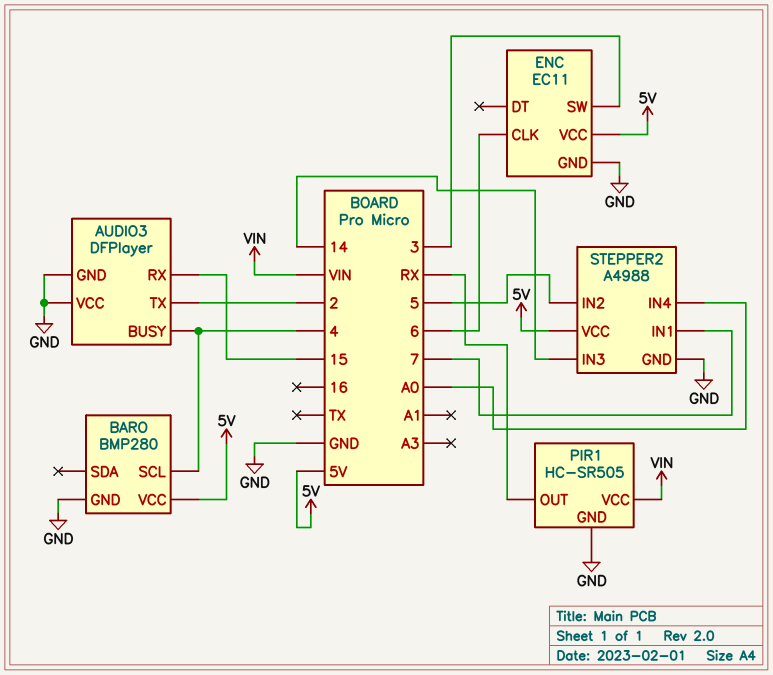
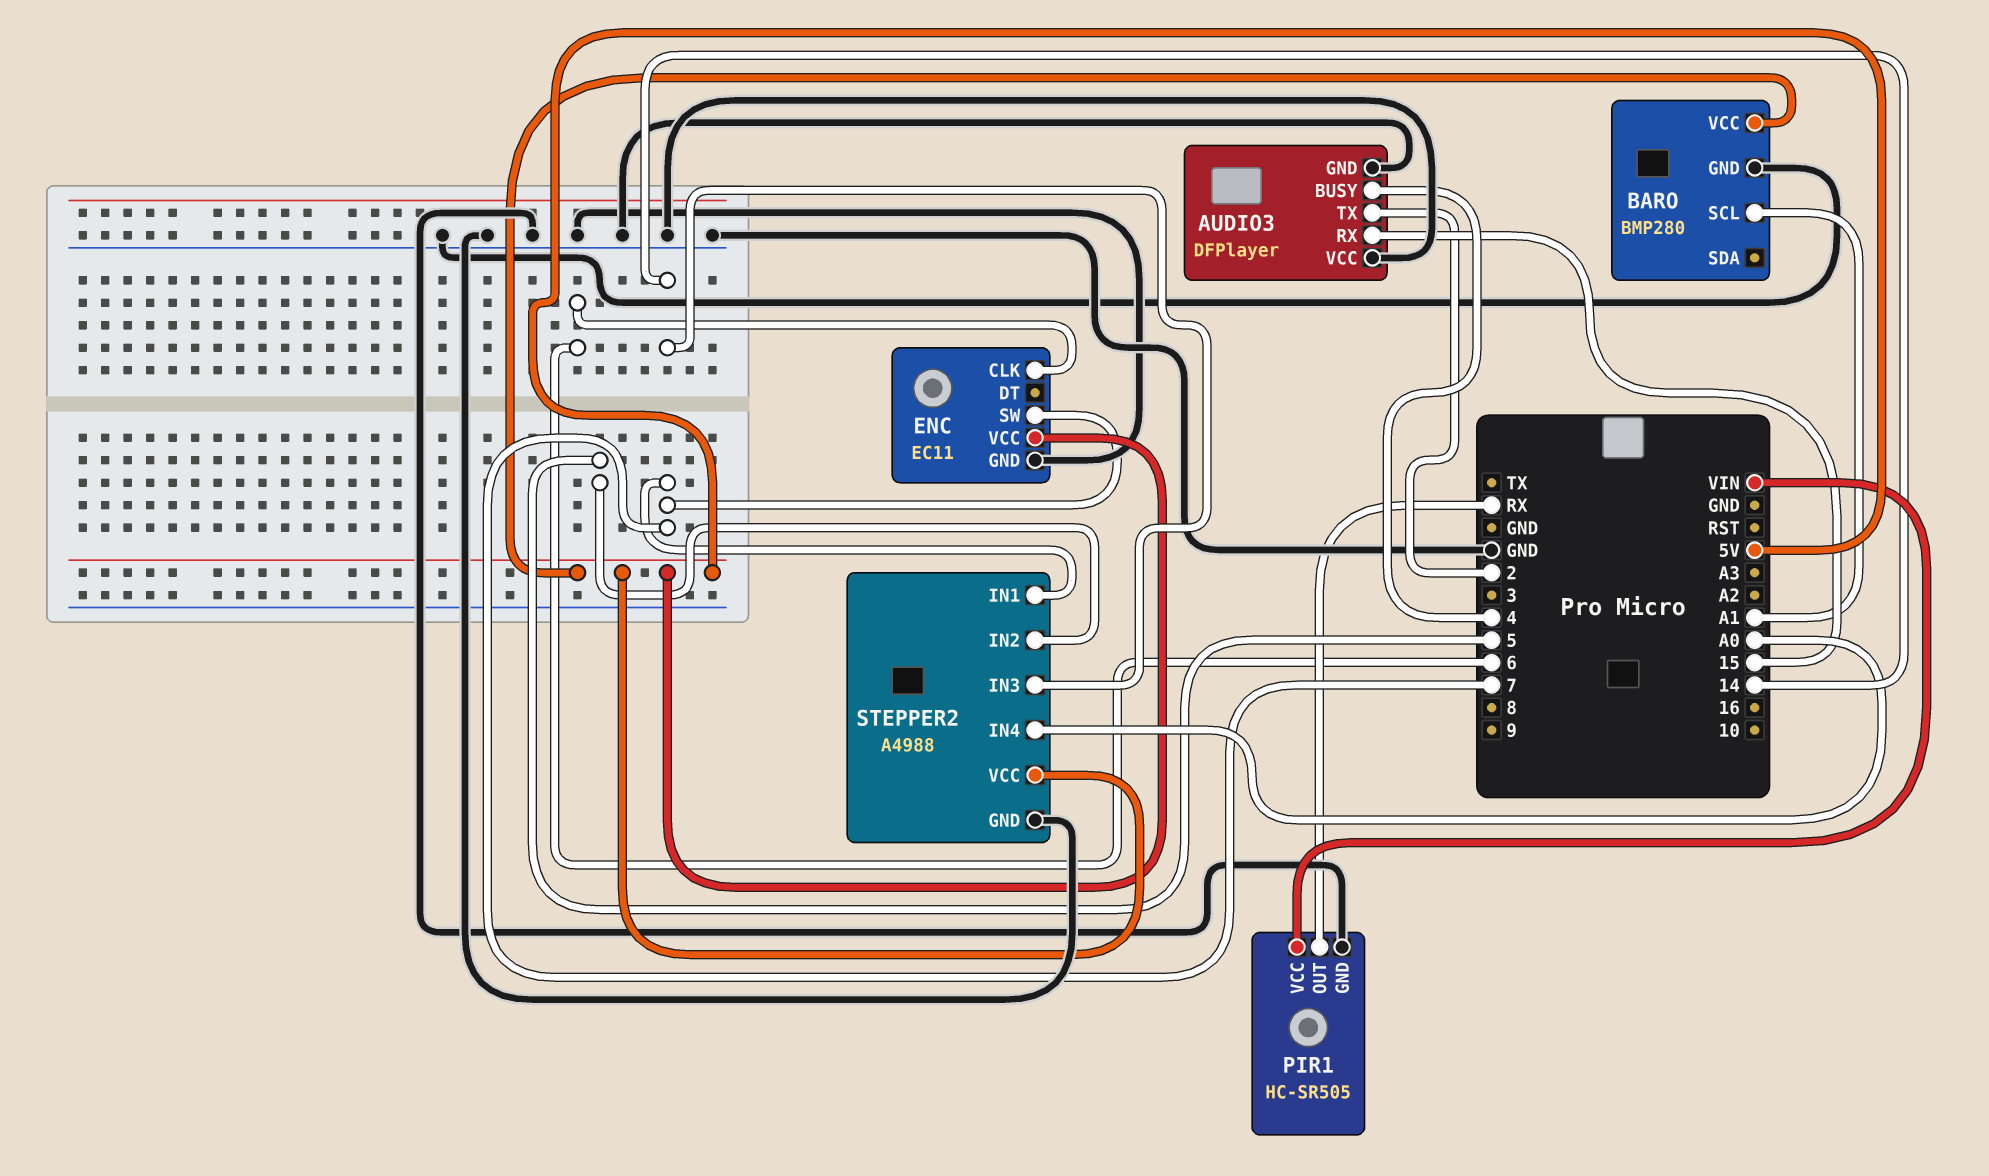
BARO pin SCL: 4 -> A1
ENC pin SW: 3 -> 7

